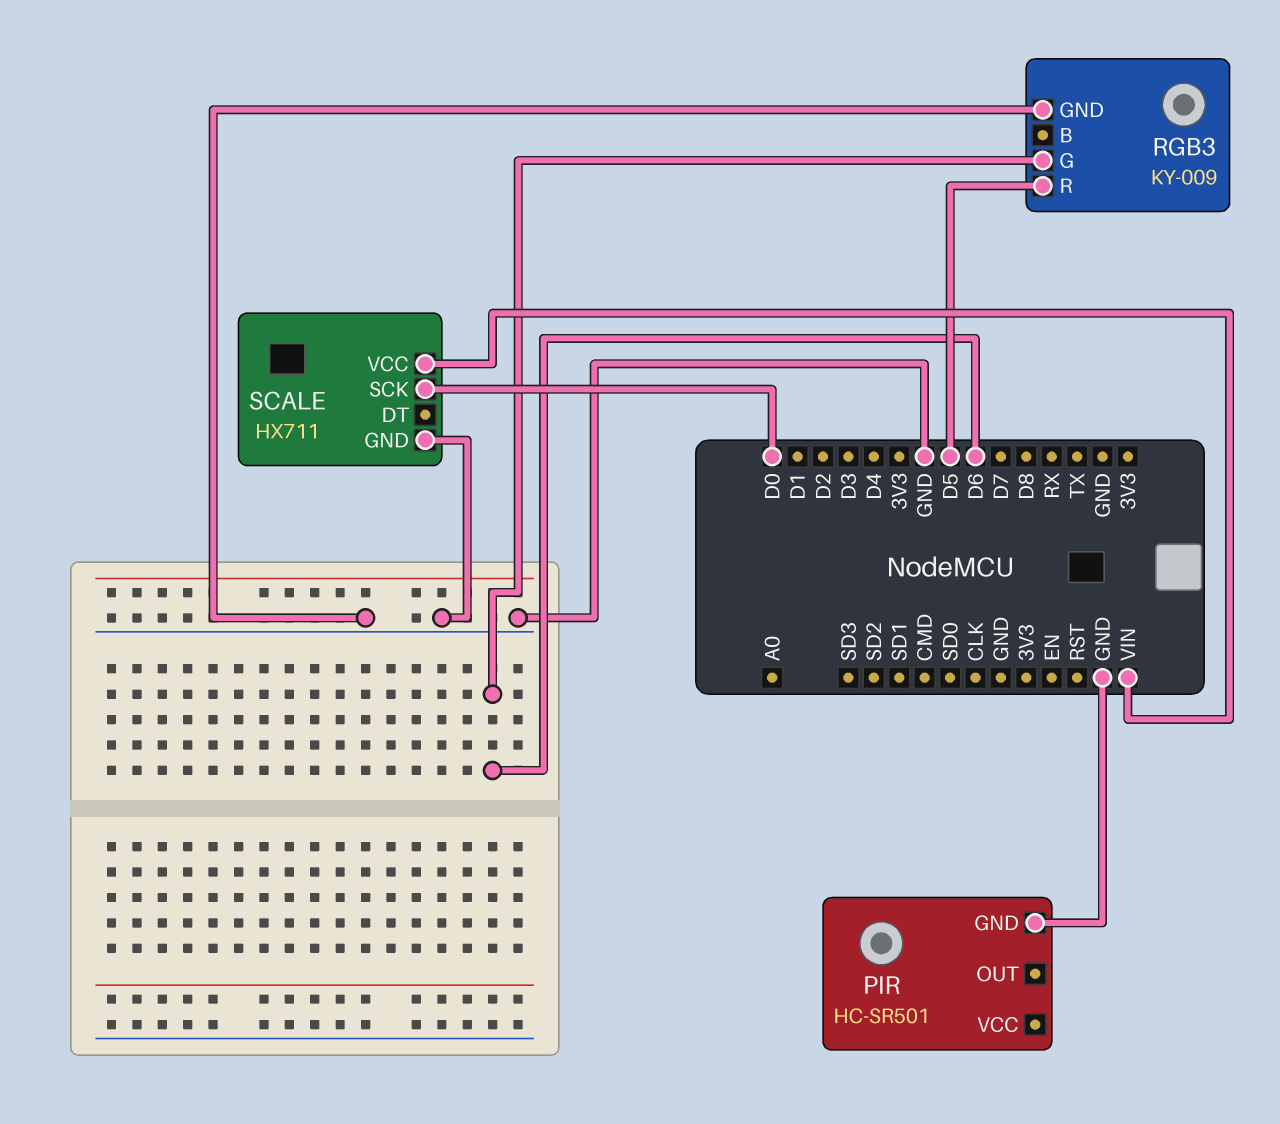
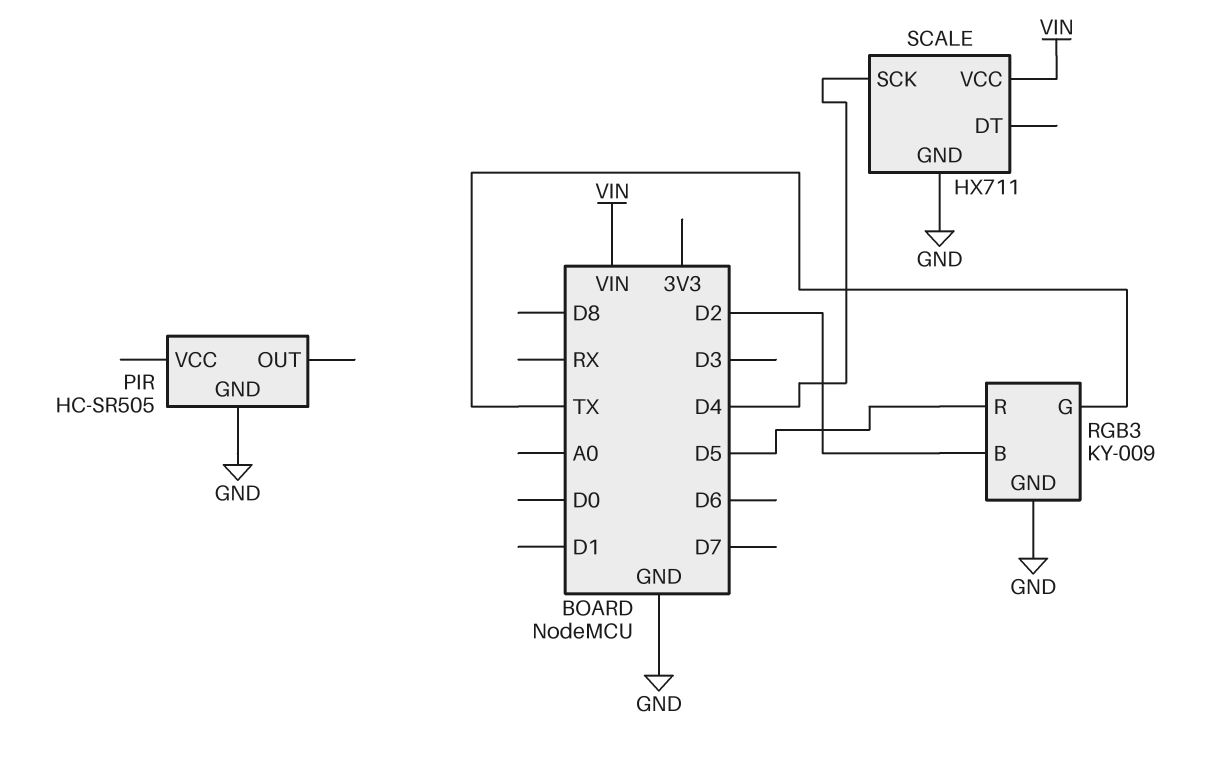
PIR: HC-SR501 -> HC-SR505
RGB3 pin B: none -> D2
RGB3 pin G: D6 -> TX
SCALE pin SCK: D0 -> D4

